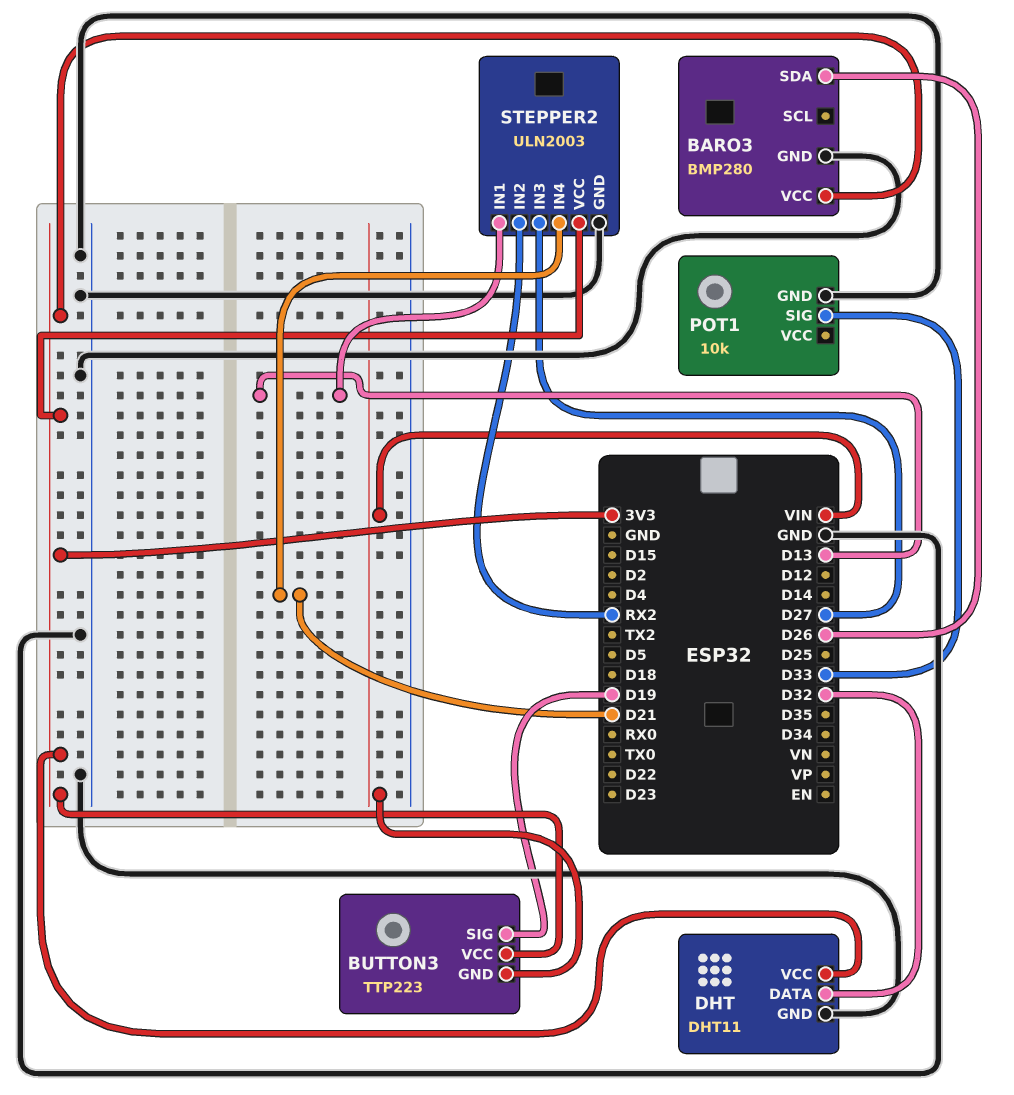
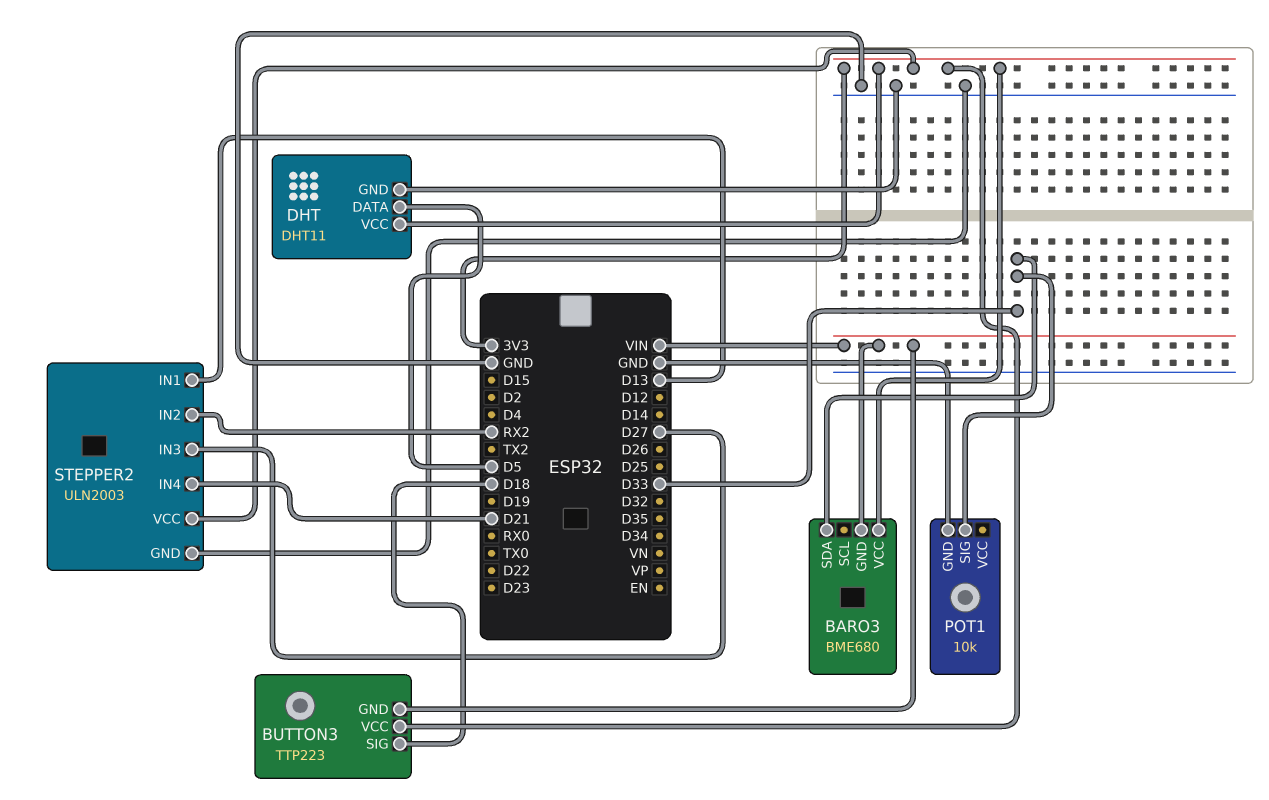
BARO3: BMP280 -> BME680
BARO3 pin GND: GND -> VIN
BARO3 pin SDA: D26 -> D33
BUTTON3 pin SIG: D19 -> D18
DHT pin DATA: D32 -> D5

